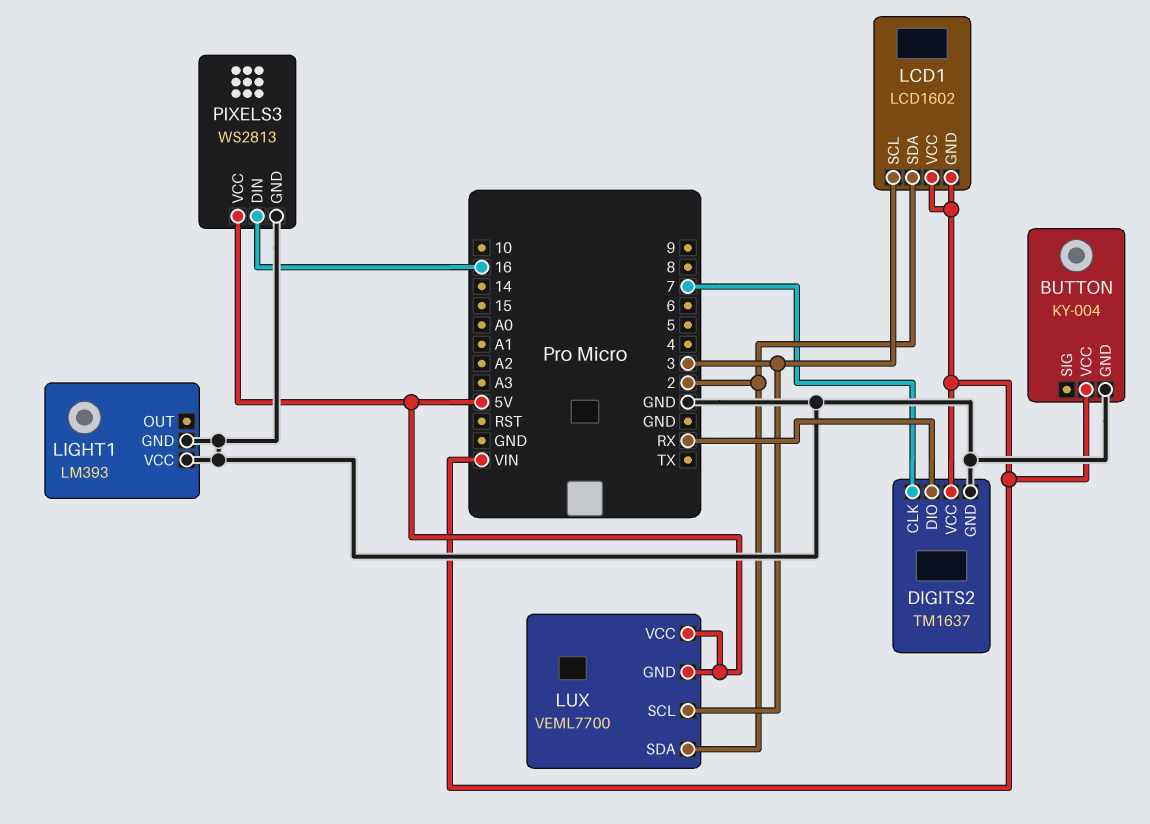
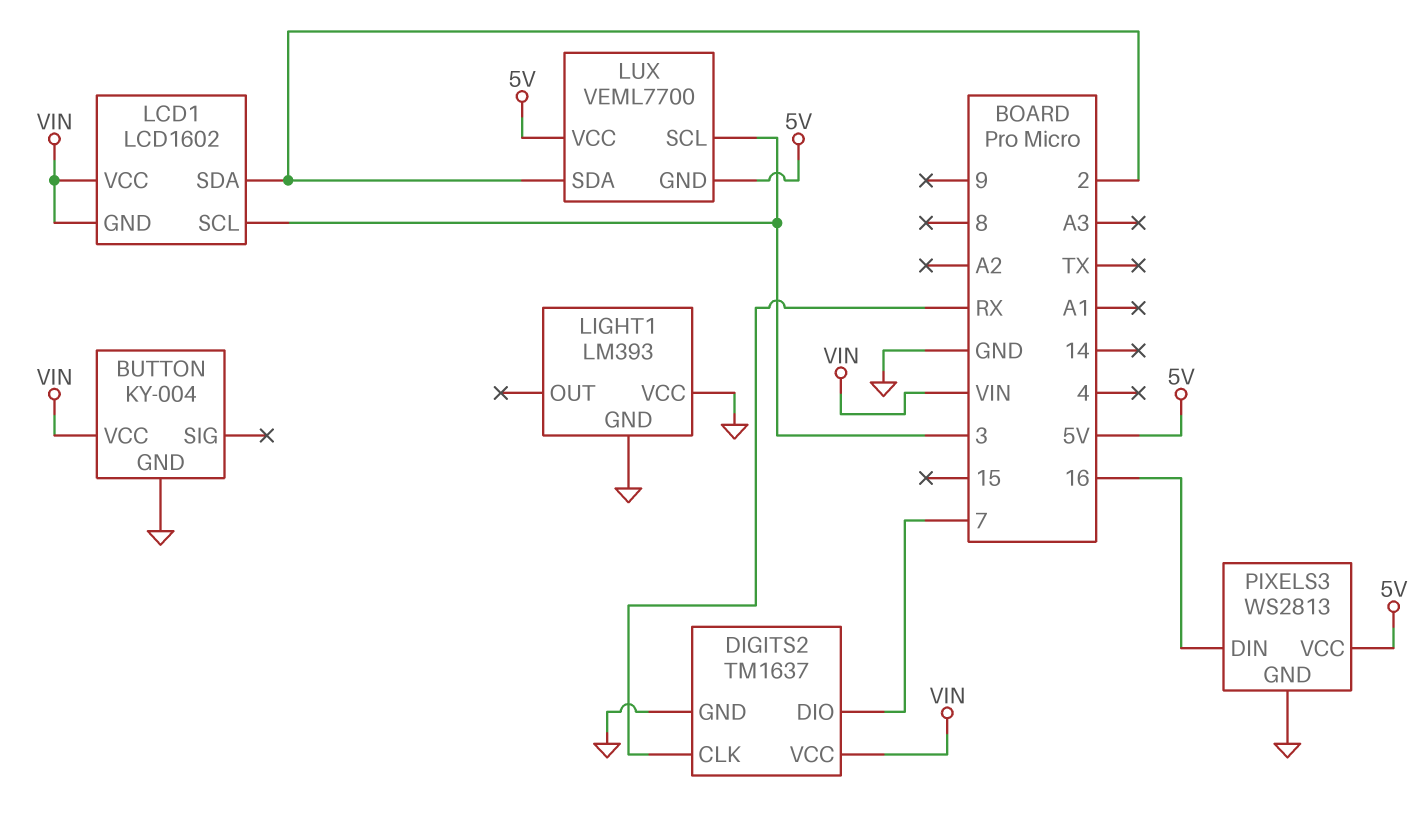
DIGITS2 pin CLK: 7 -> RX
DIGITS2 pin DIO: RX -> 7

